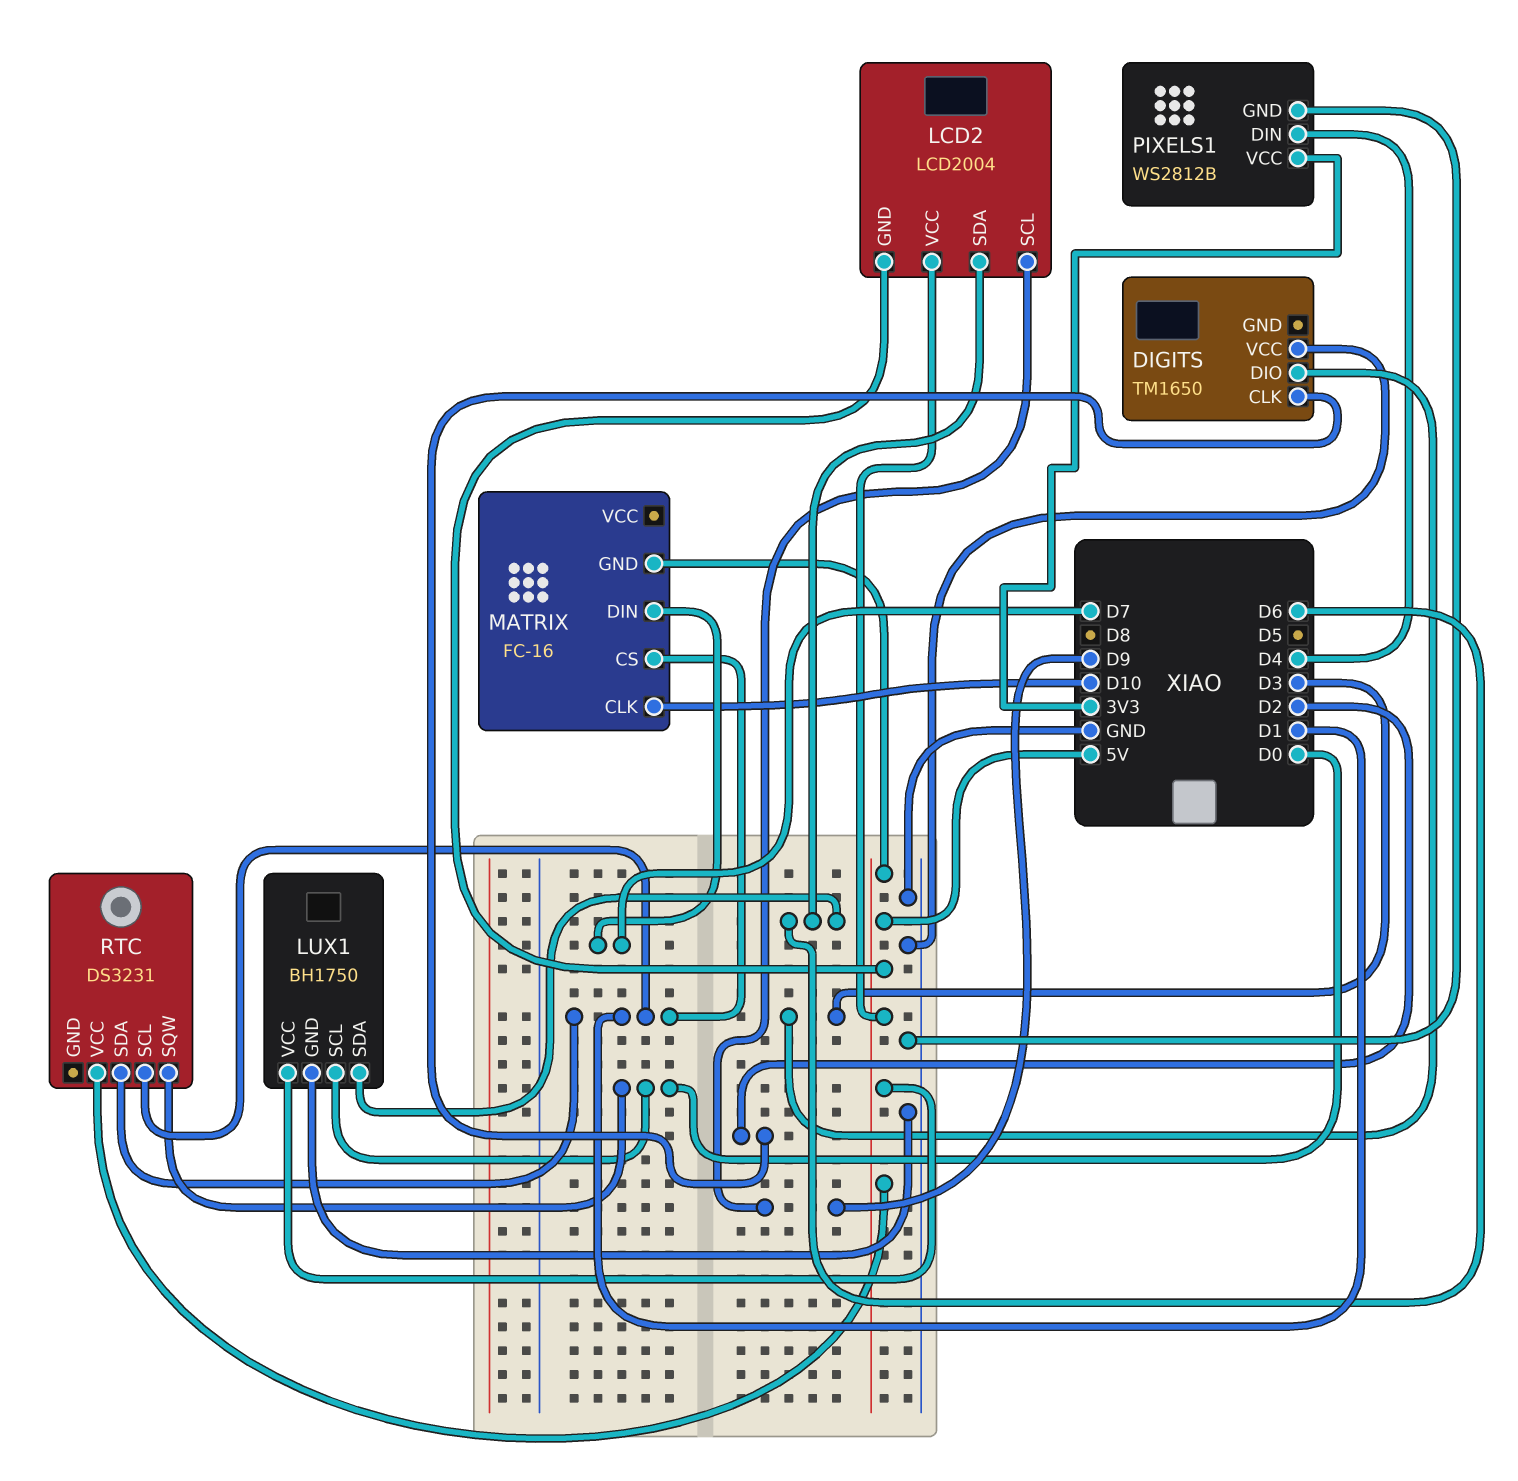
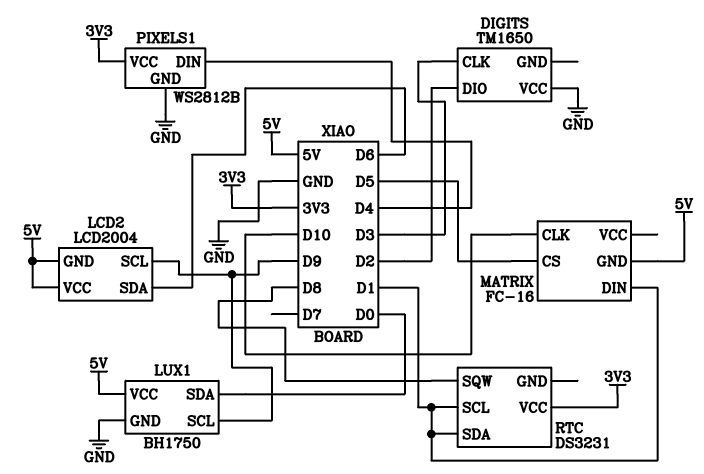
DIGITS pin CLK: D2 -> D3
DIGITS pin DIO: D3 -> D2
LUX1 pin SCL: D0 -> D9
LUX1 pin SDA: D6 -> D0
MATRIX pin CS: D1 -> D5
MATRIX pin DIN: D7 -> D1
RTC pin SQW: D0 -> D8
RTC pin VCC: 5V -> 3V3

